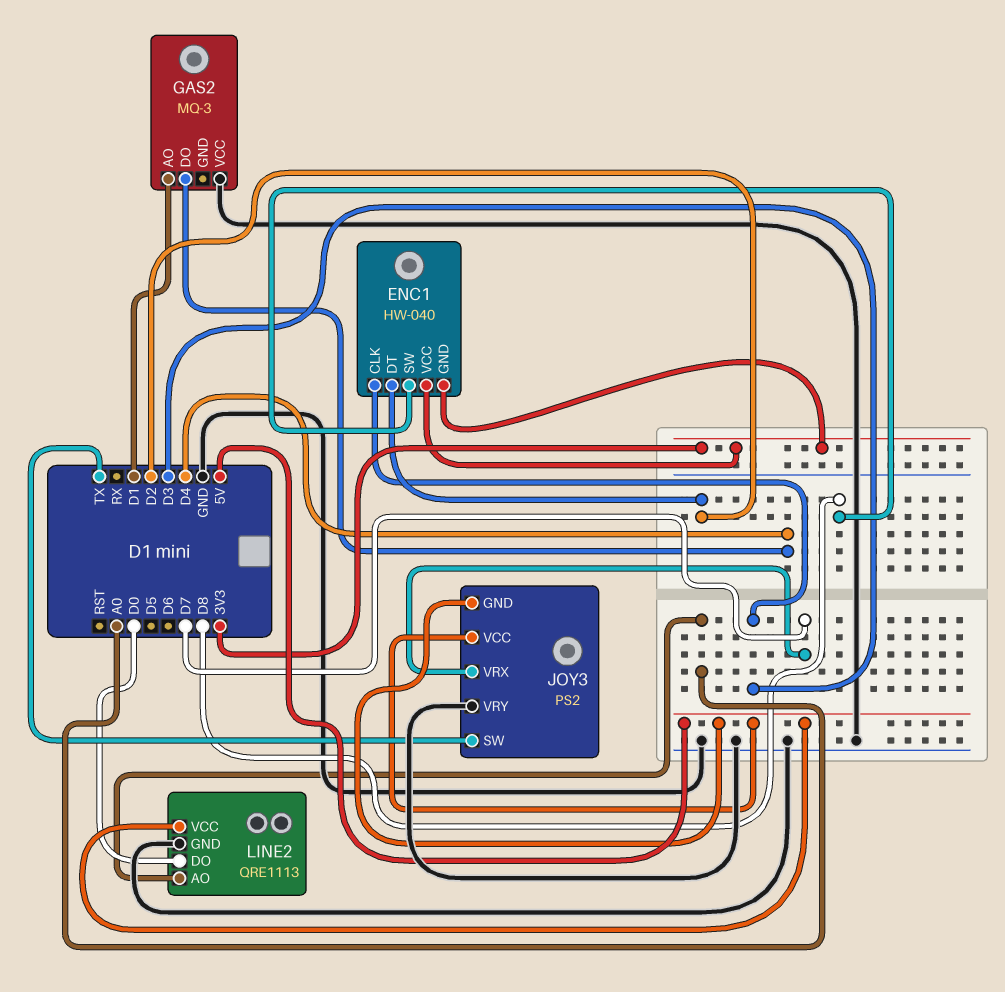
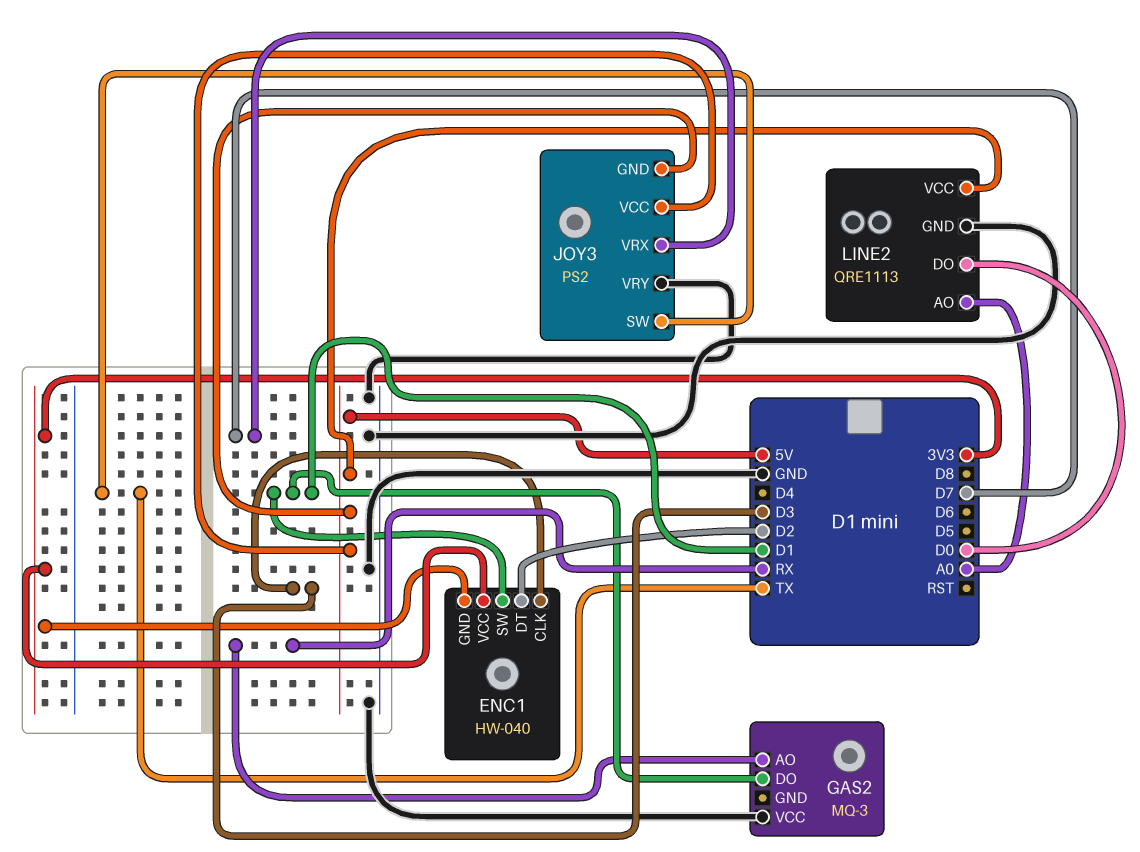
ENC1 pin SW: D8 -> D1
GAS2 pin AO: D1 -> RX
GAS2 pin DO: D4 -> D1

